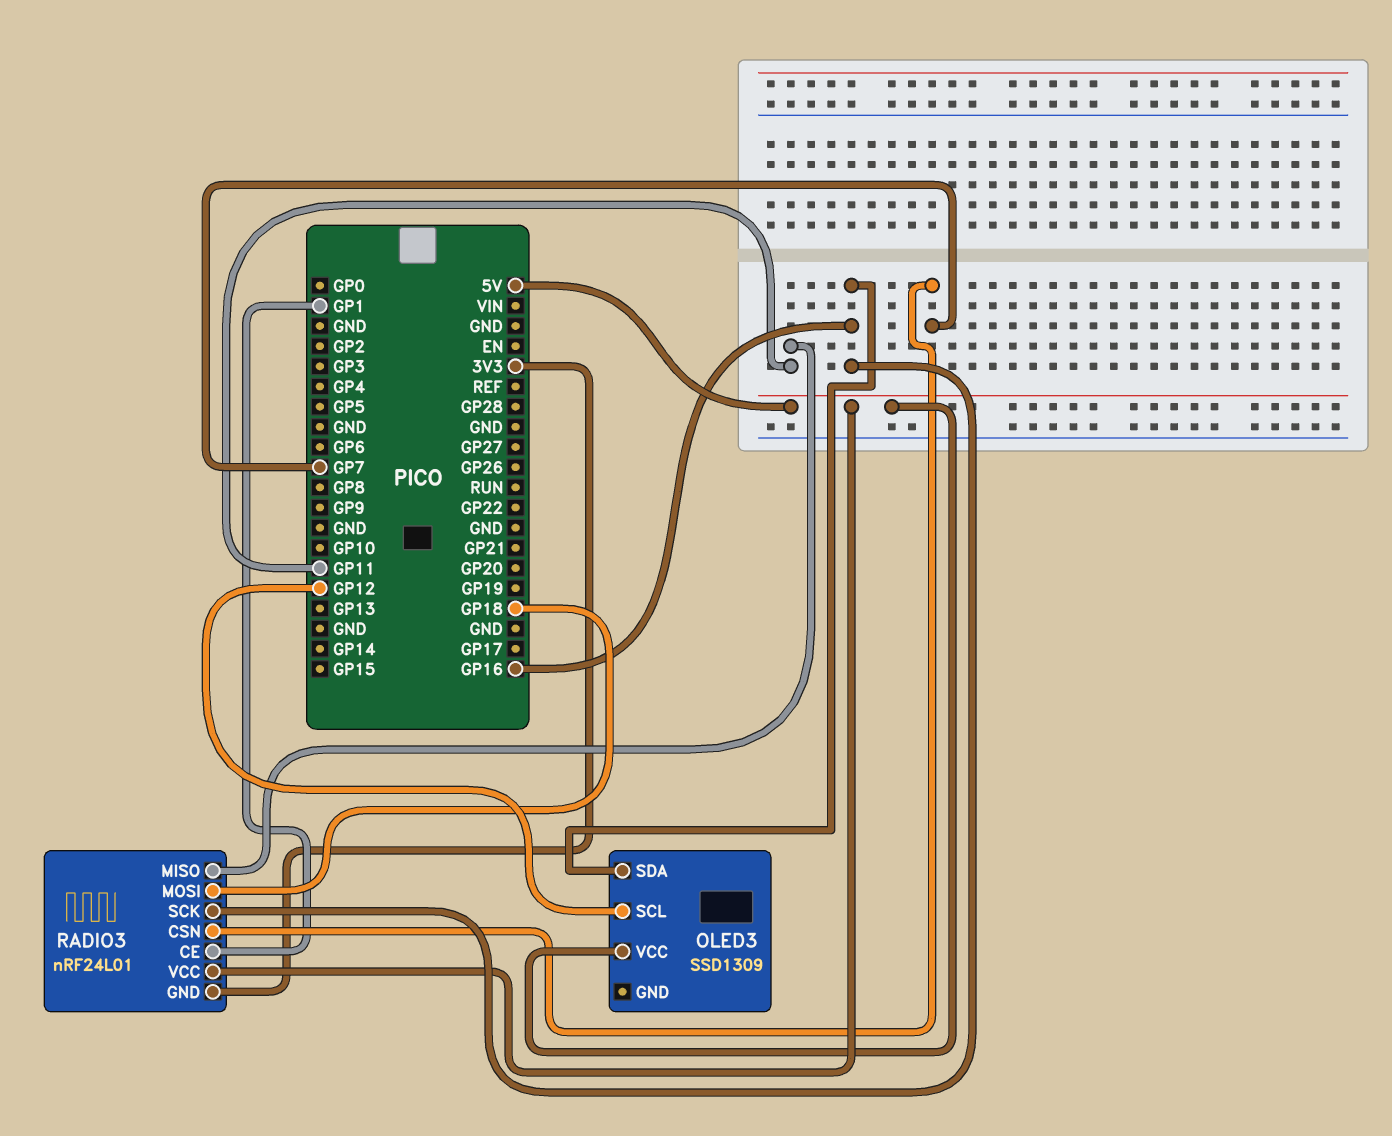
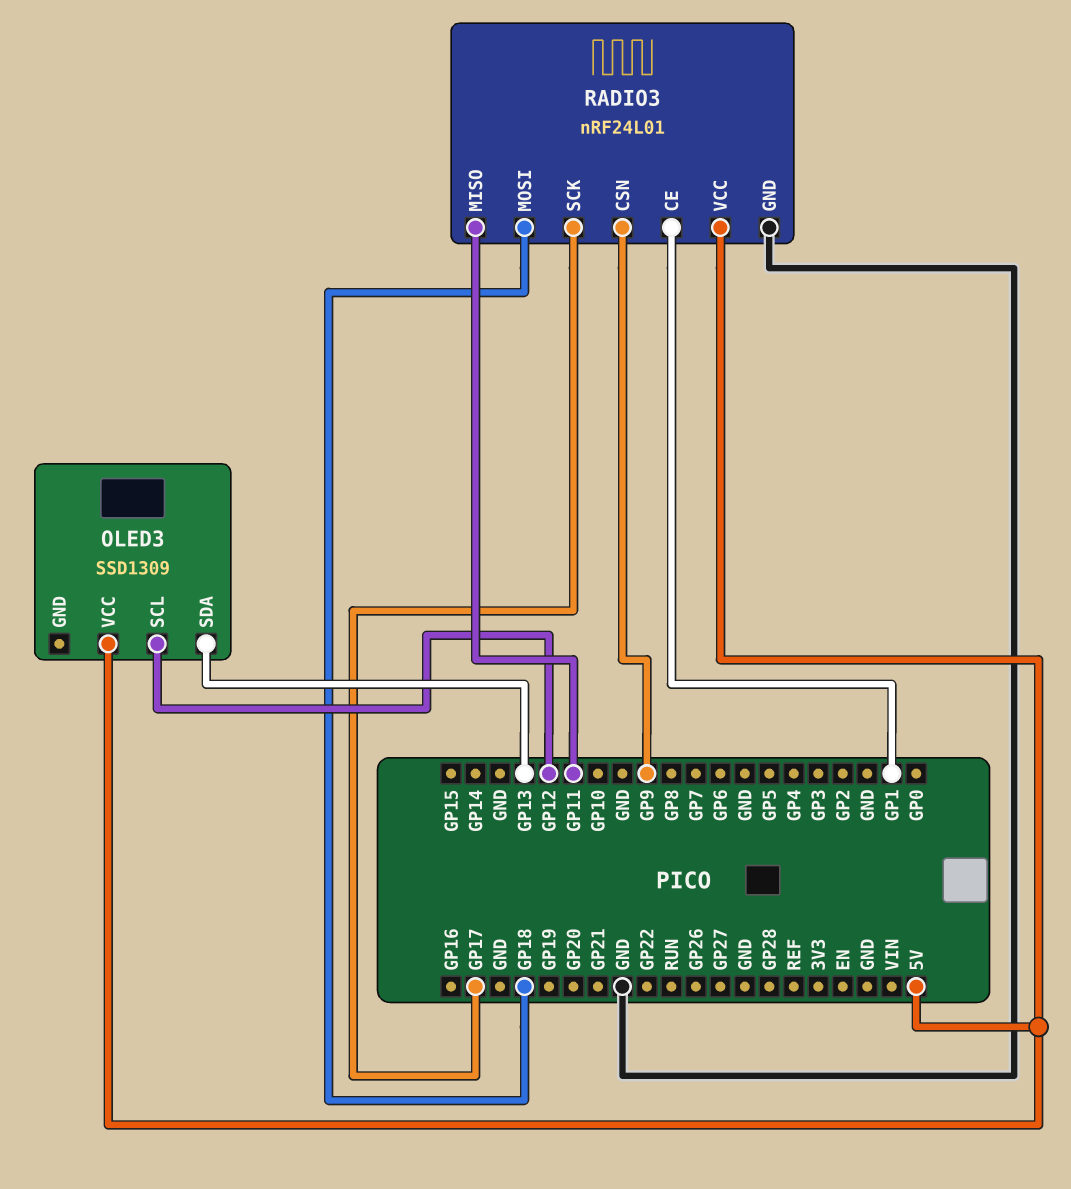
OLED3 pin SDA: GP16 -> GP13
RADIO3 pin CSN: GP7 -> GP9
RADIO3 pin GND: 3V3 -> GND
RADIO3 pin SCK: GP16 -> GP17

